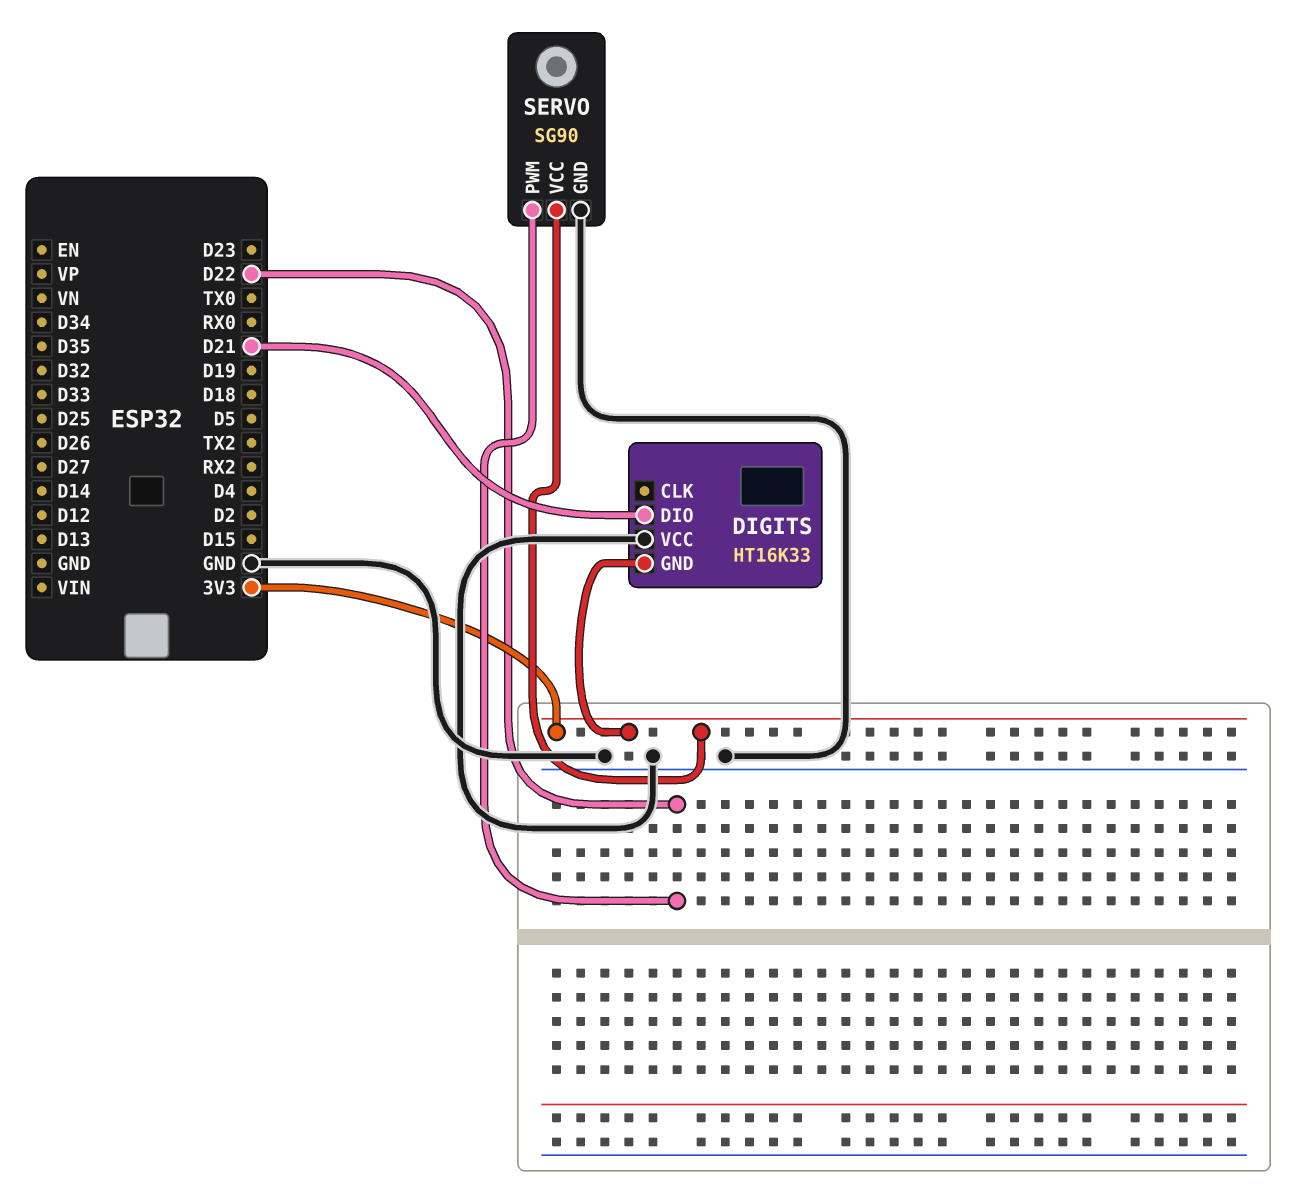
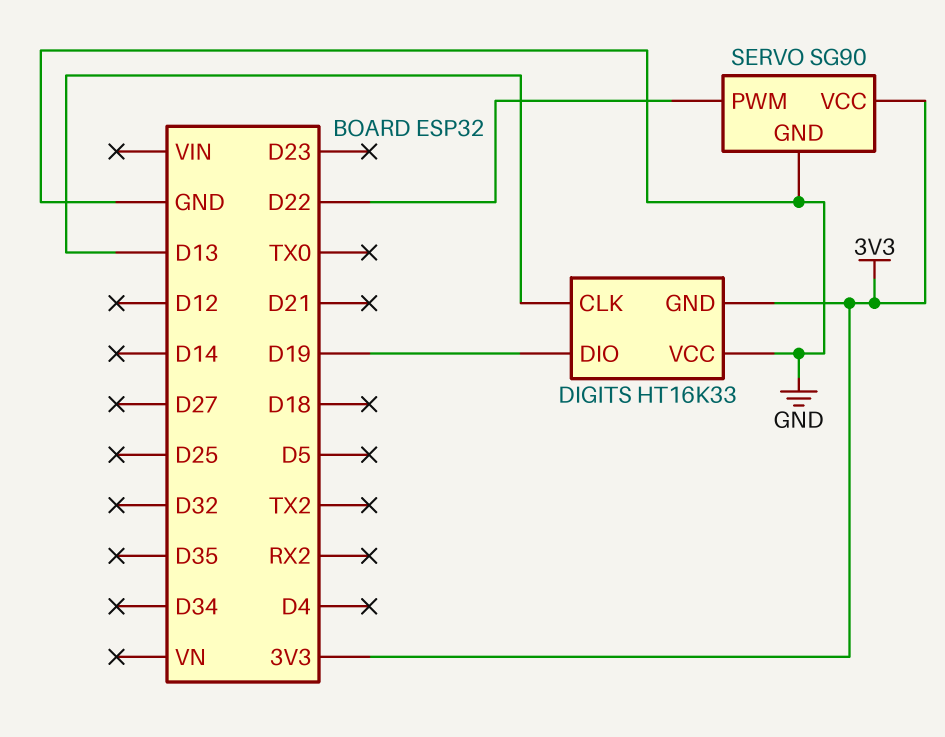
DIGITS pin CLK: none -> D13
DIGITS pin DIO: D21 -> D19

